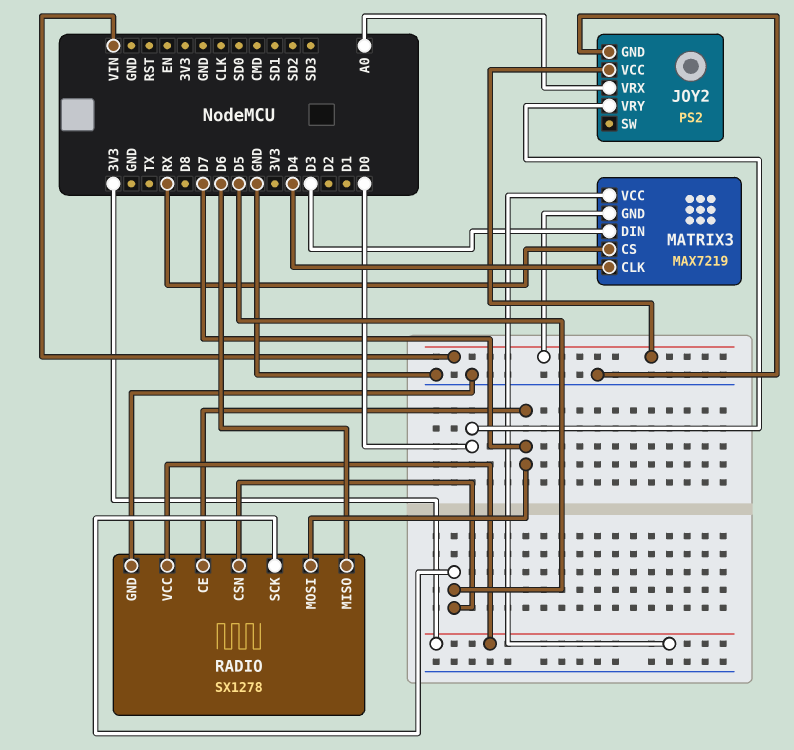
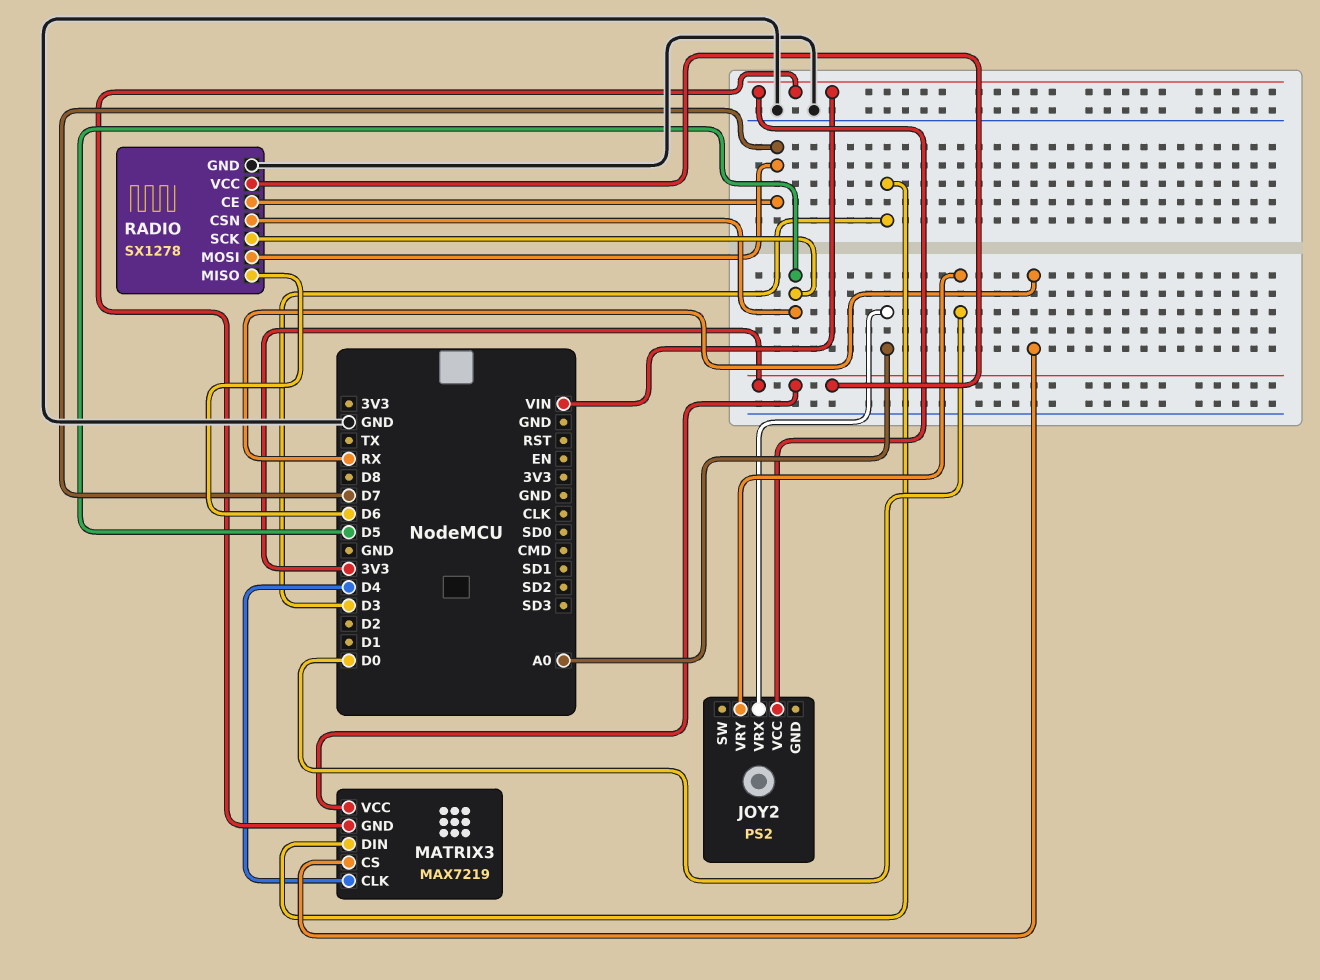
JOY2 pin GND: GND -> none

